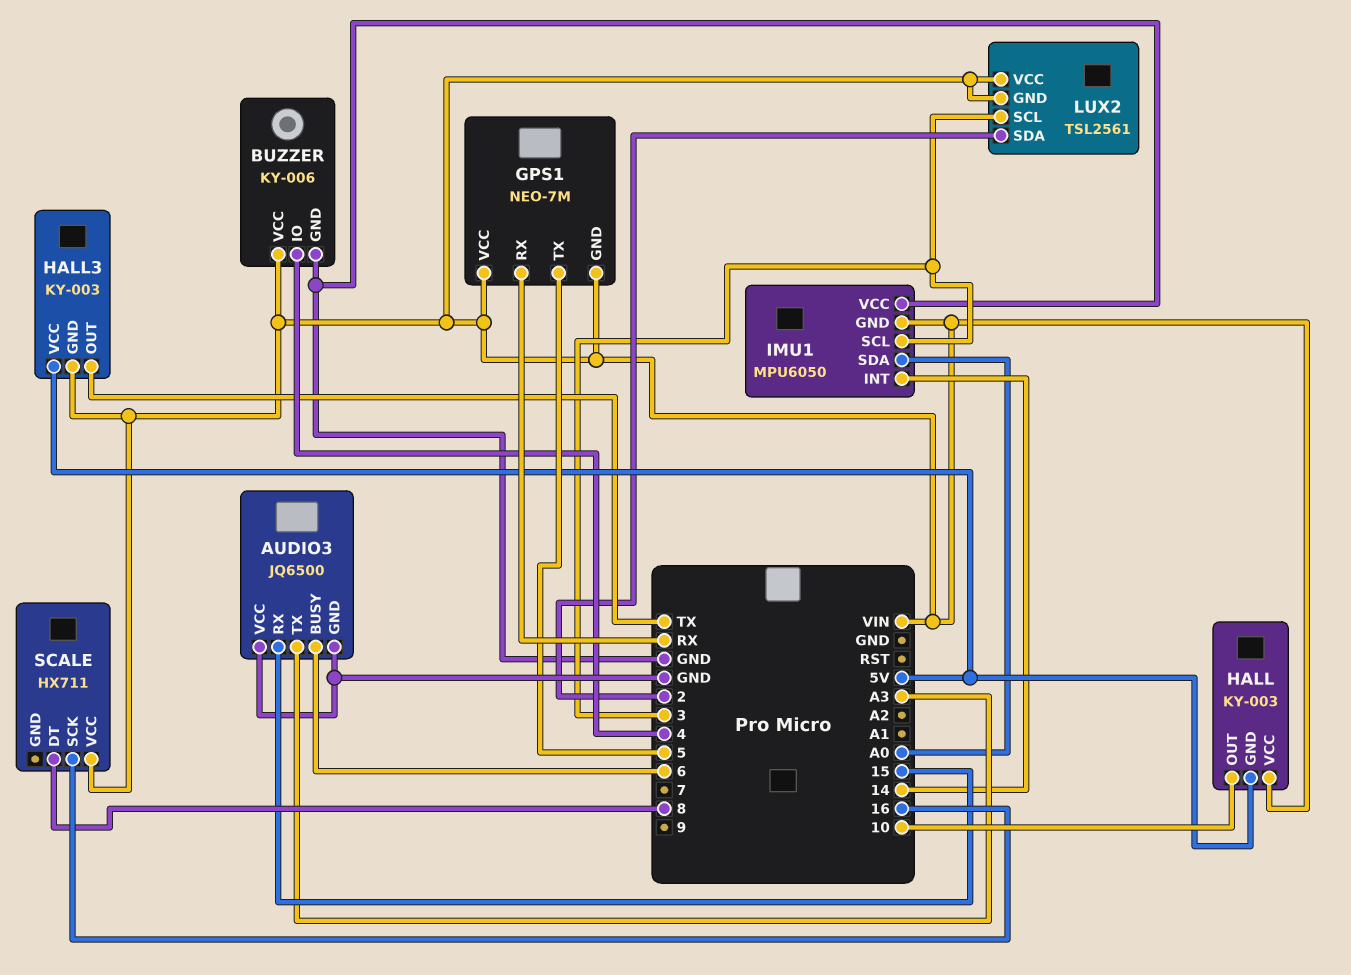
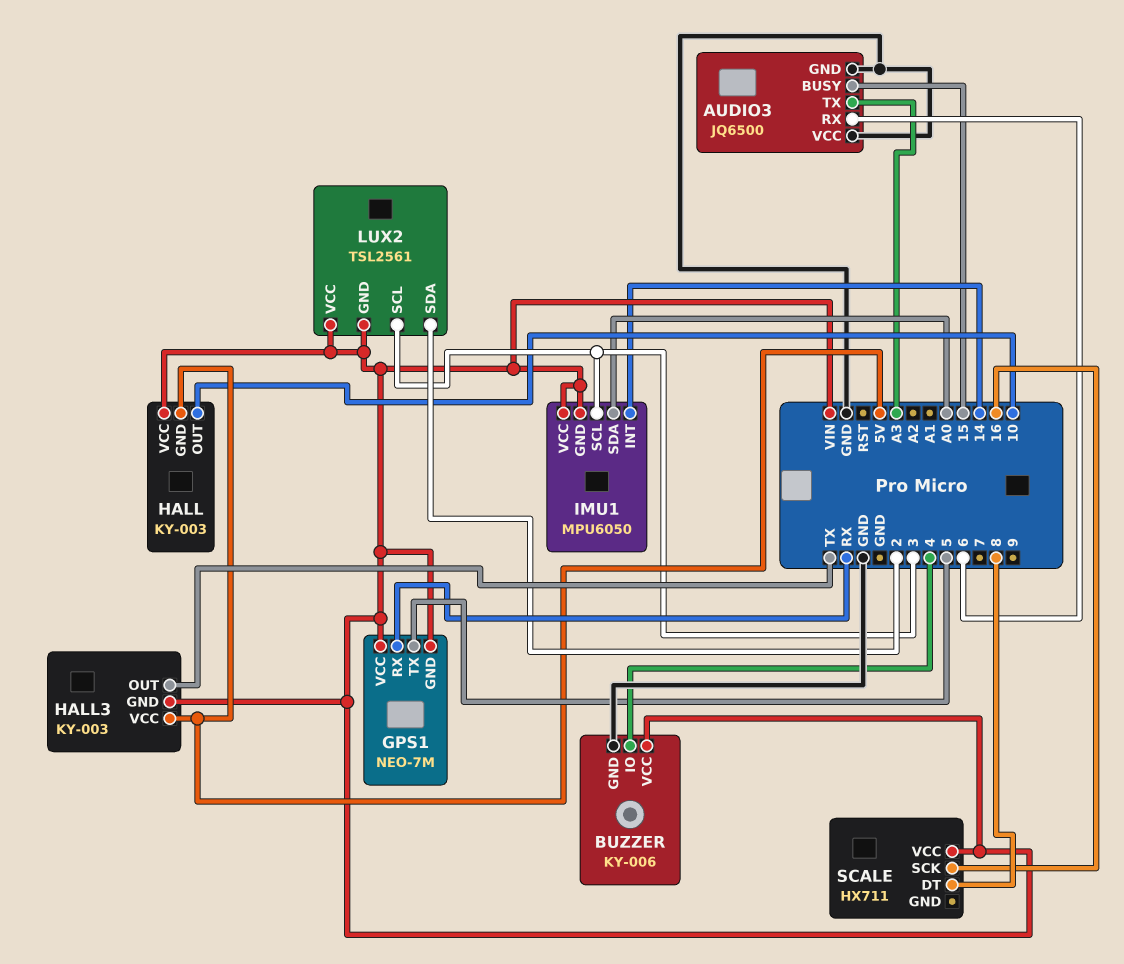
AUDIO3 pin BUSY: 6 -> 15
AUDIO3 pin RX: 15 -> 6
IMU1 pin VCC: GND -> VIN

